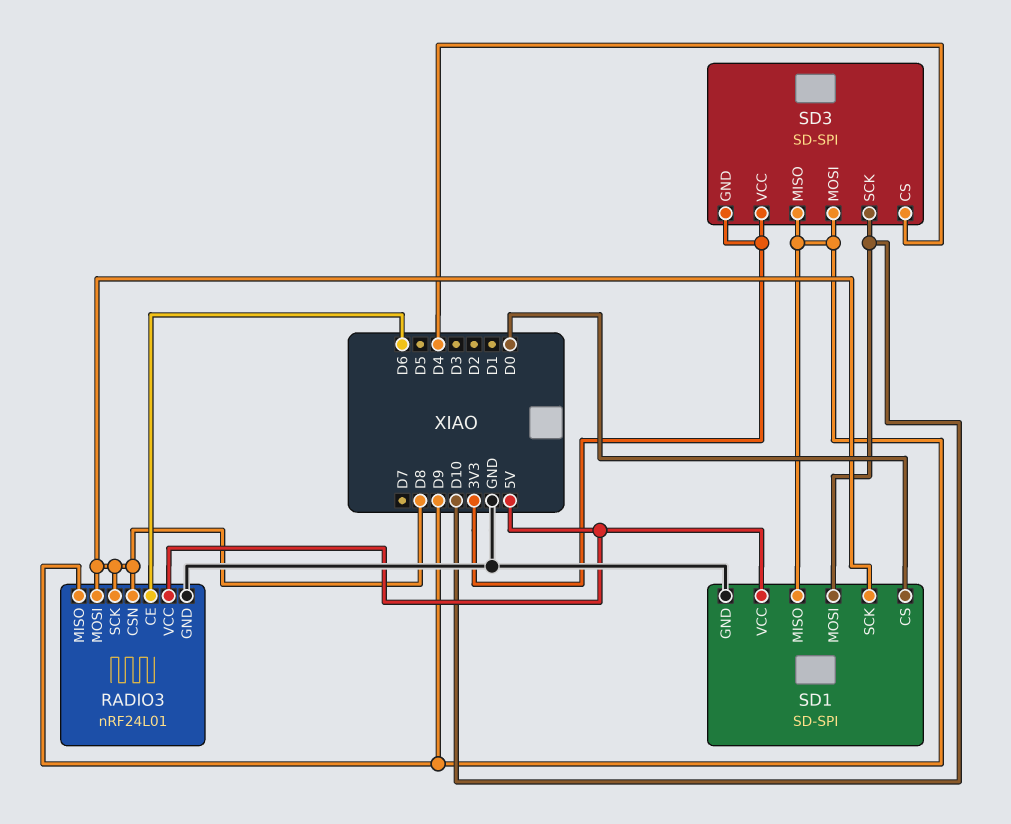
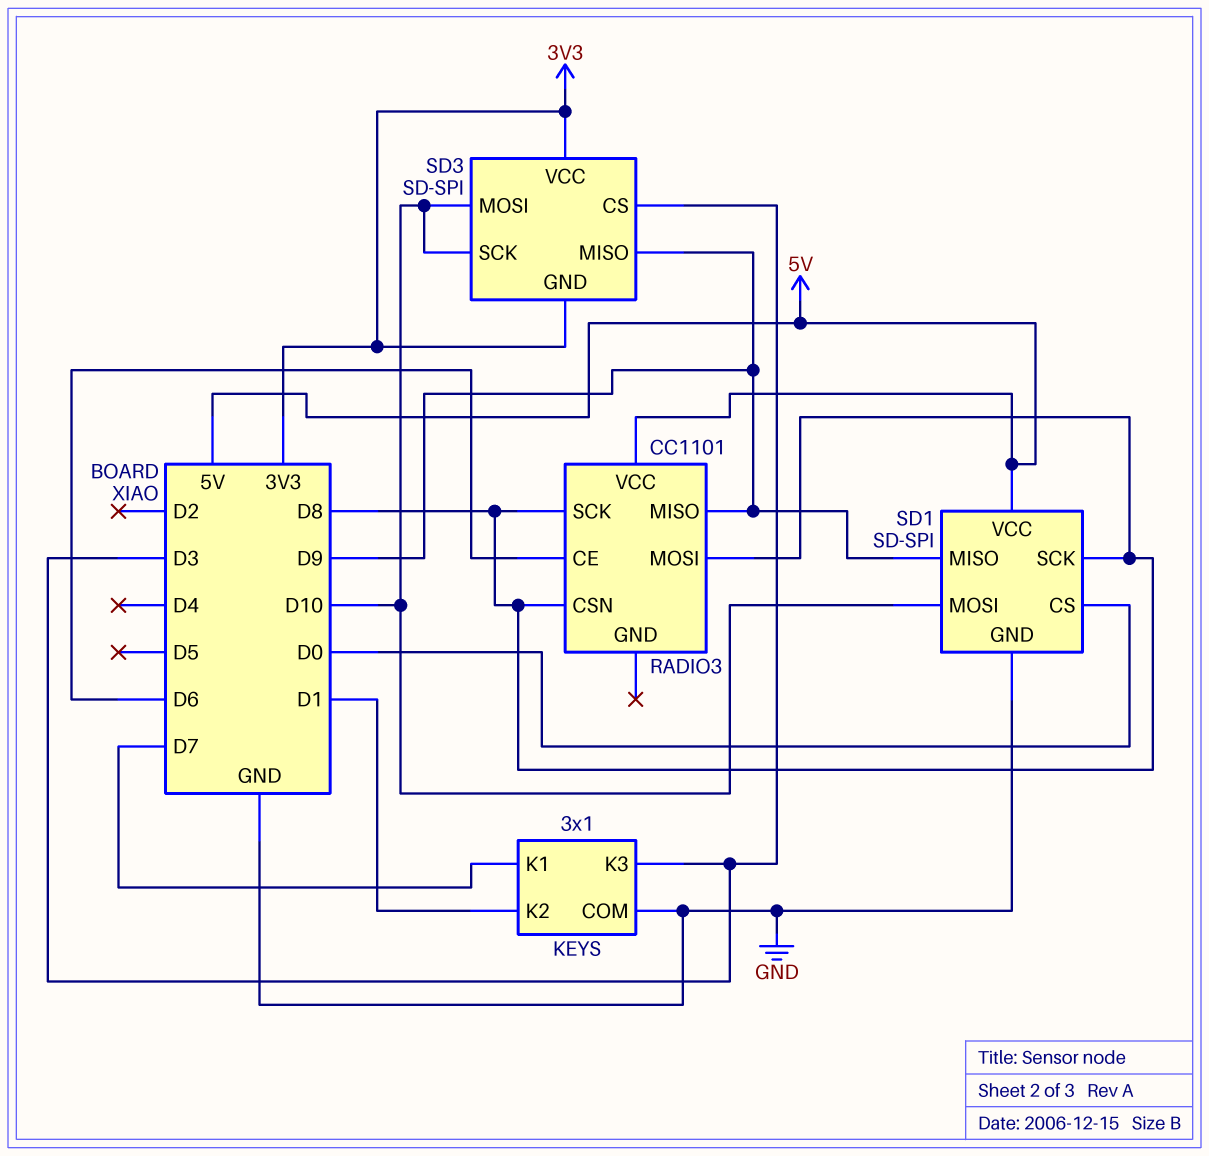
KEYS: none -> 3x1
KEYS pin COM: none -> GND
KEYS pin K1: none -> D7
KEYS pin K2: none -> D1
KEYS pin K3: none -> D3
RADIO3: nRF24L01 -> CC1101
RADIO3 pin GND: GND -> none
SD3 pin CS: D4 -> D3
SD3 pin MOSI: D9 -> D10

